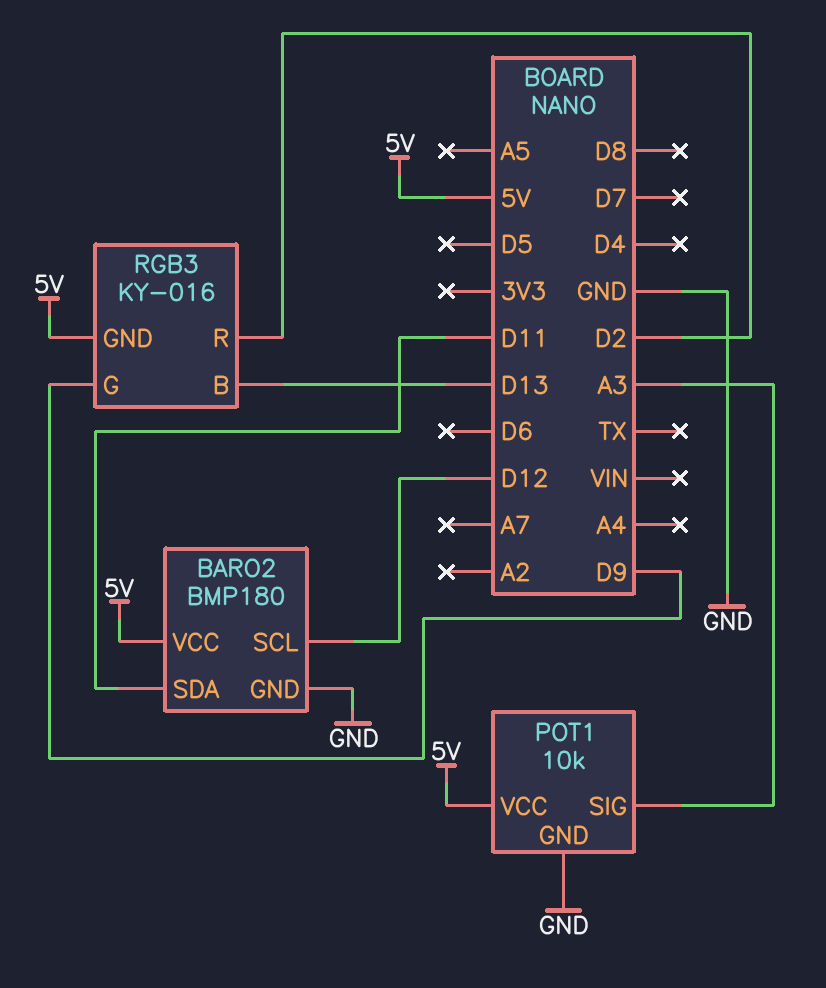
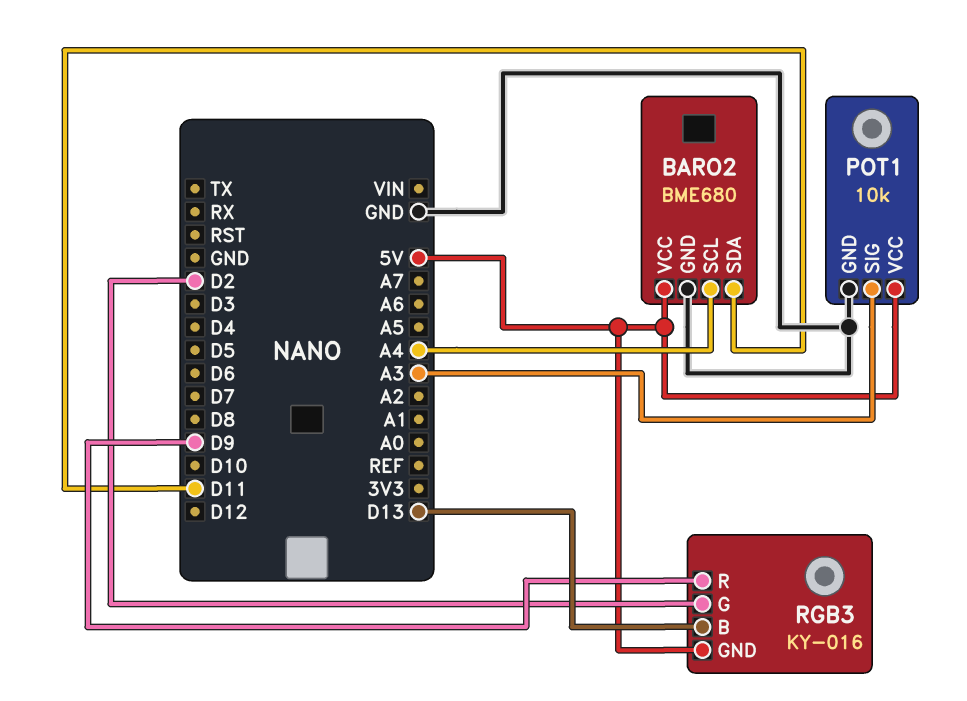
BARO2: BMP180 -> BME680
BARO2 pin SCL: D12 -> A4
RGB3 pin G: D9 -> D2
RGB3 pin R: D2 -> D9

